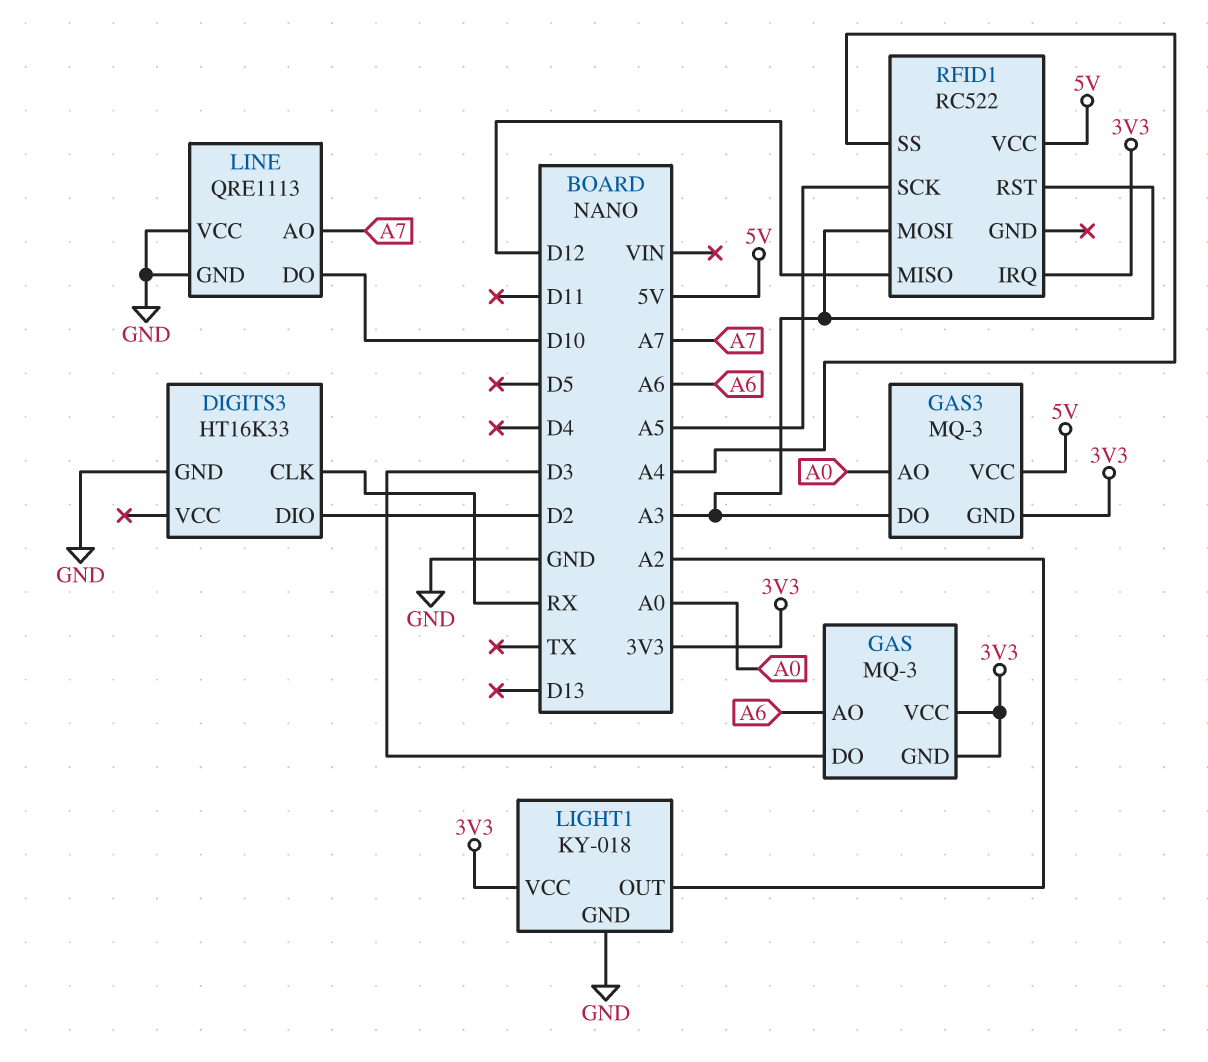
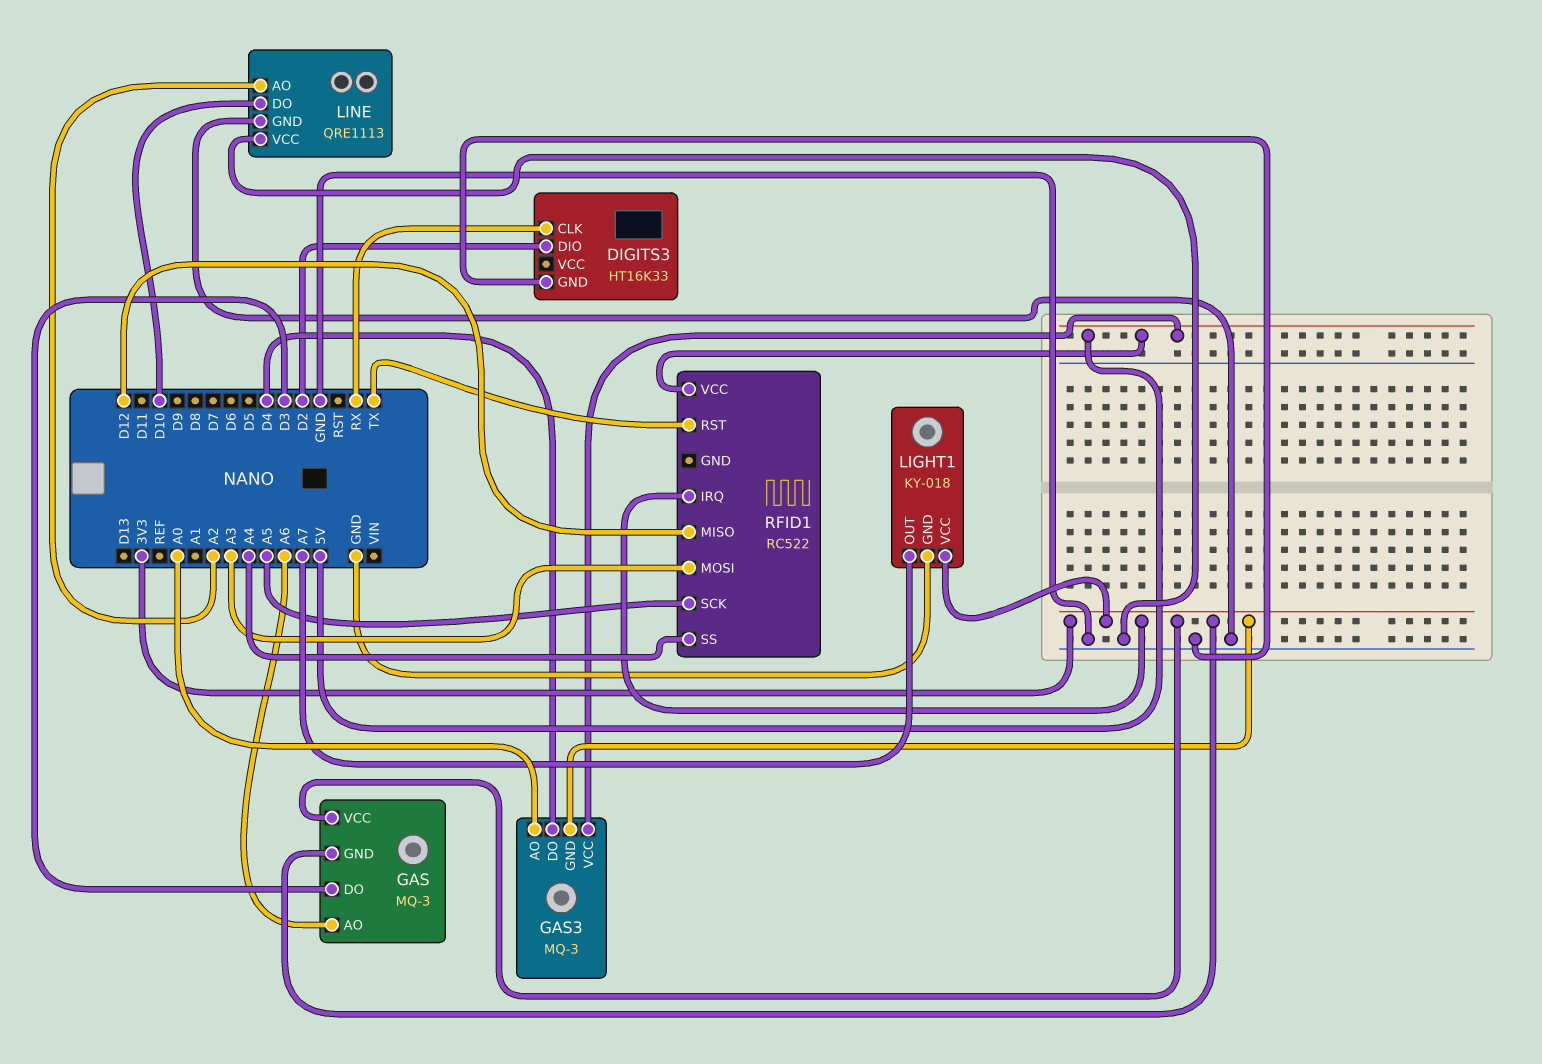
GAS3 pin DO: A3 -> D4
LIGHT1 pin OUT: A2 -> A7
LINE pin AO: A7 -> A2
RFID1 pin RST: A3 -> TX

